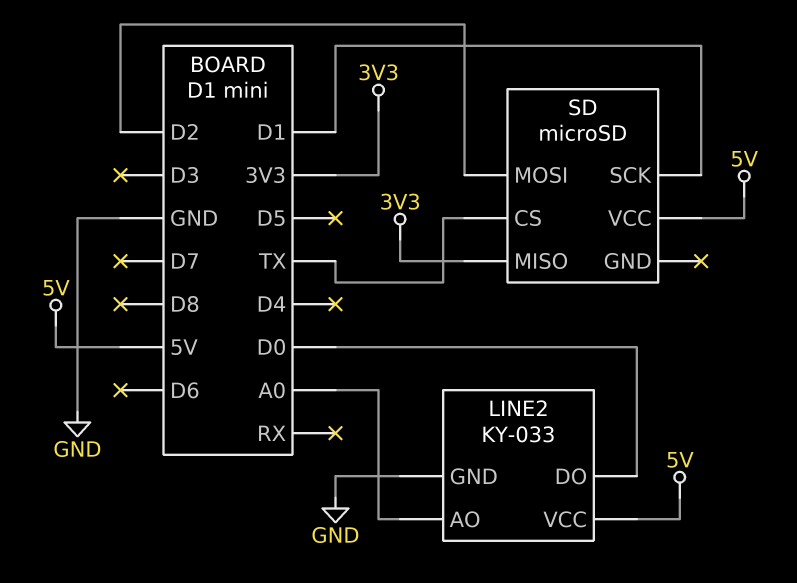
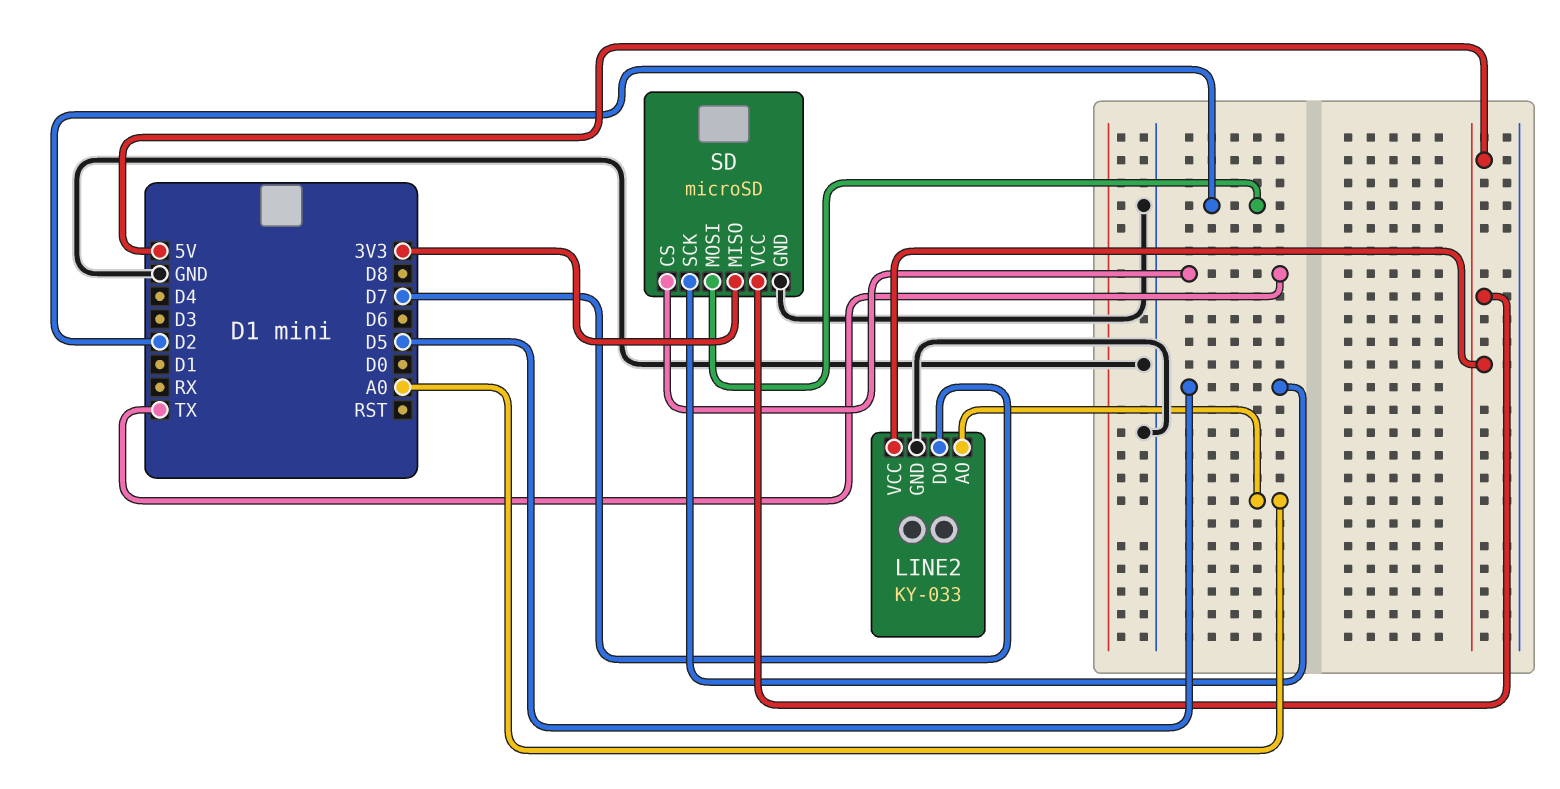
LINE2 pin DO: D0 -> D7
SD pin GND: none -> GND
SD pin SCK: D1 -> D5

